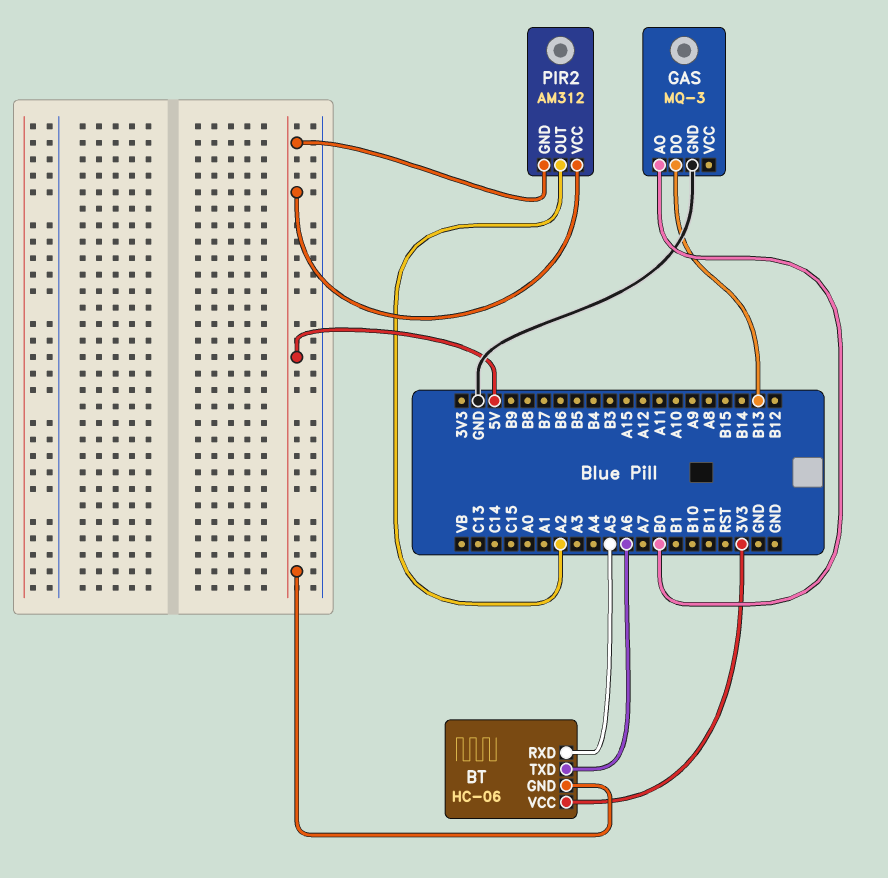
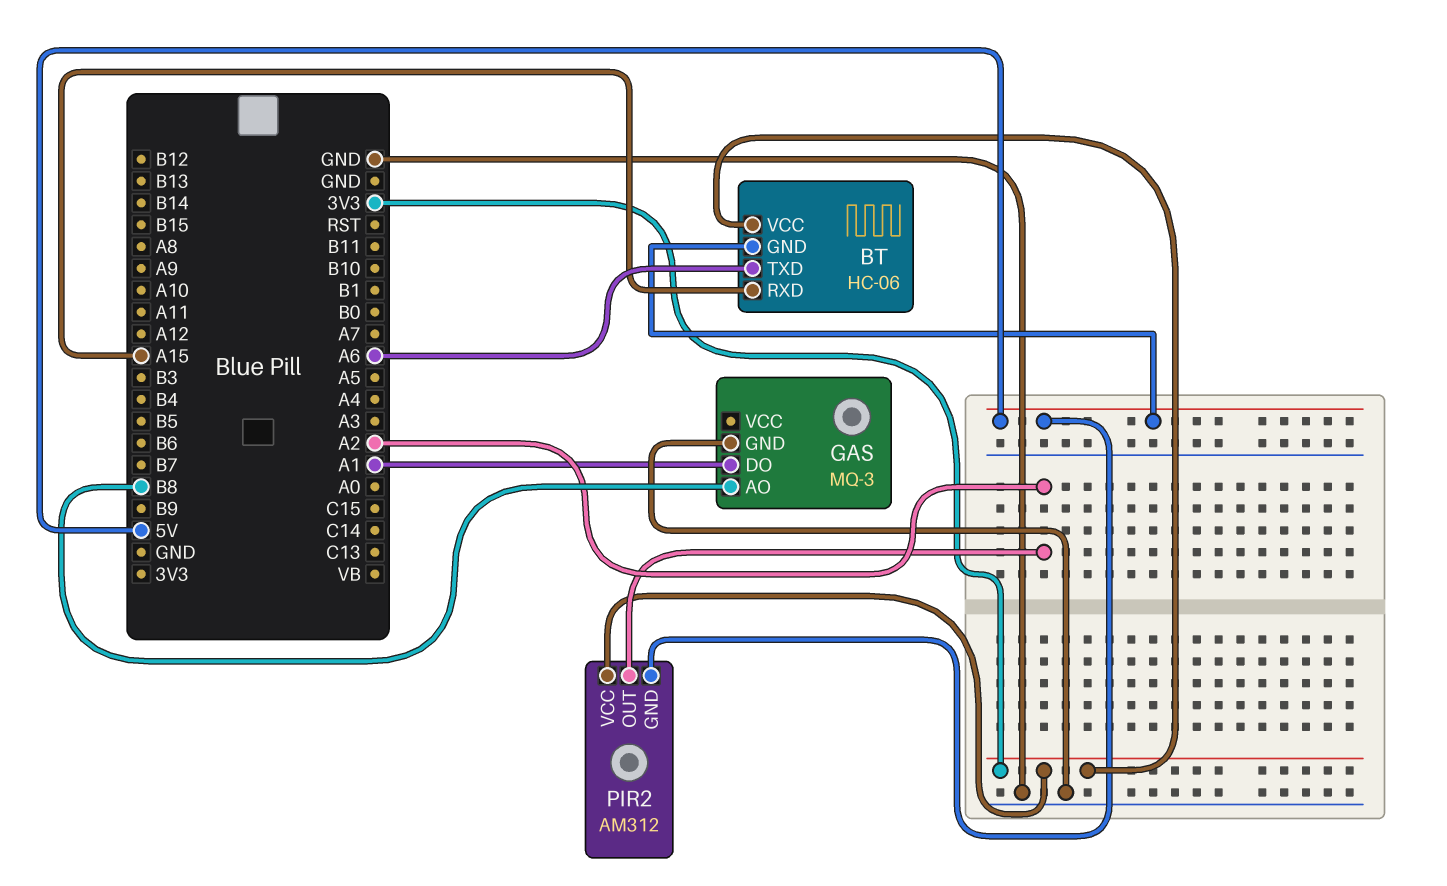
BT pin RXD: A5 -> A15
GAS pin AO: B0 -> B8
GAS pin DO: B13 -> A1
PIR2 pin VCC: 5V -> 3V3

